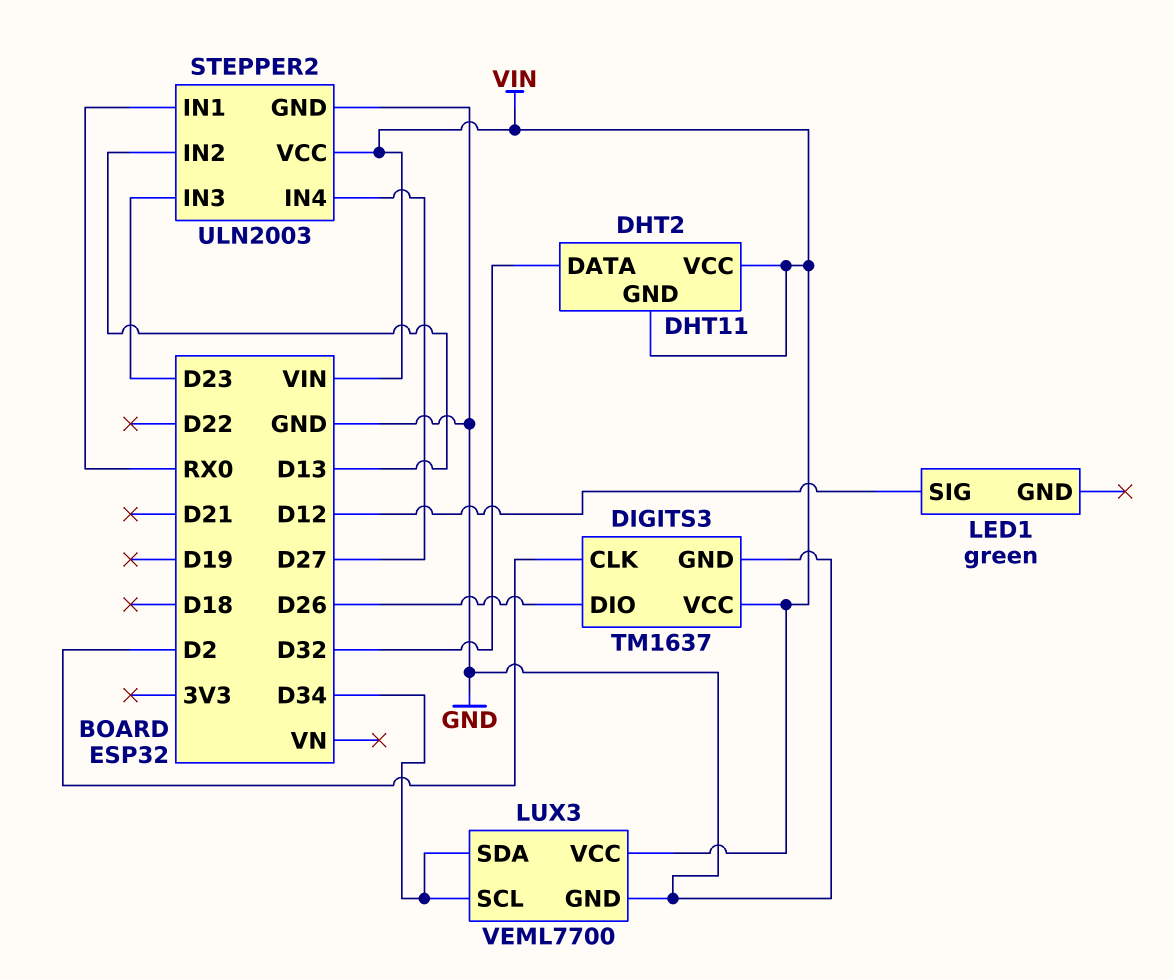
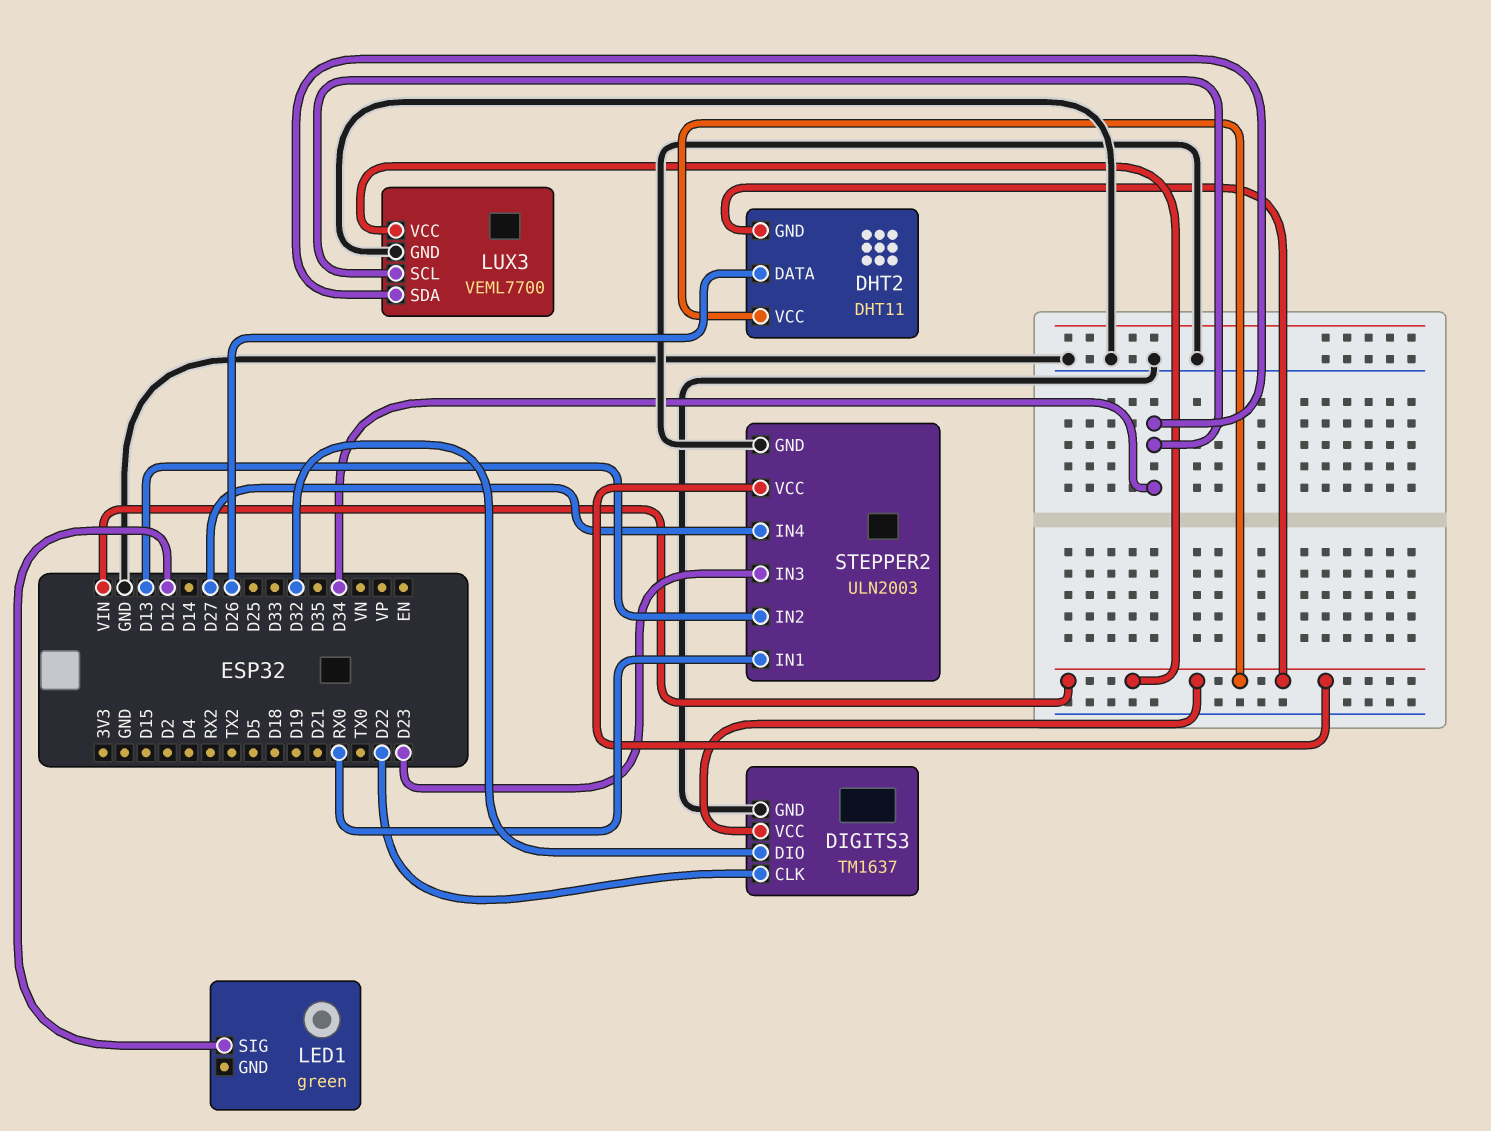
DHT2 pin DATA: D32 -> D26
DIGITS3 pin CLK: D2 -> D22
DIGITS3 pin DIO: D26 -> D32

